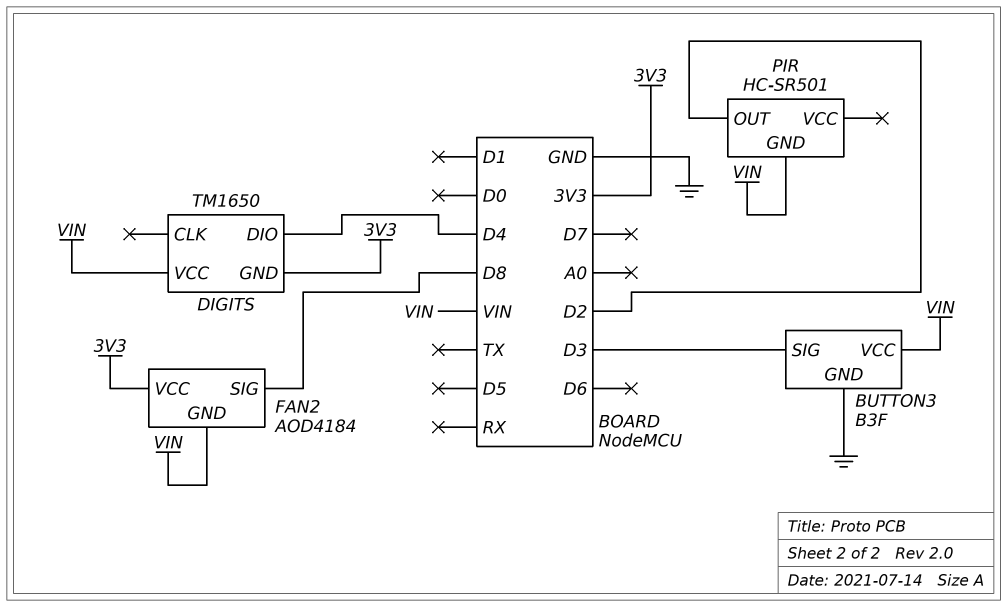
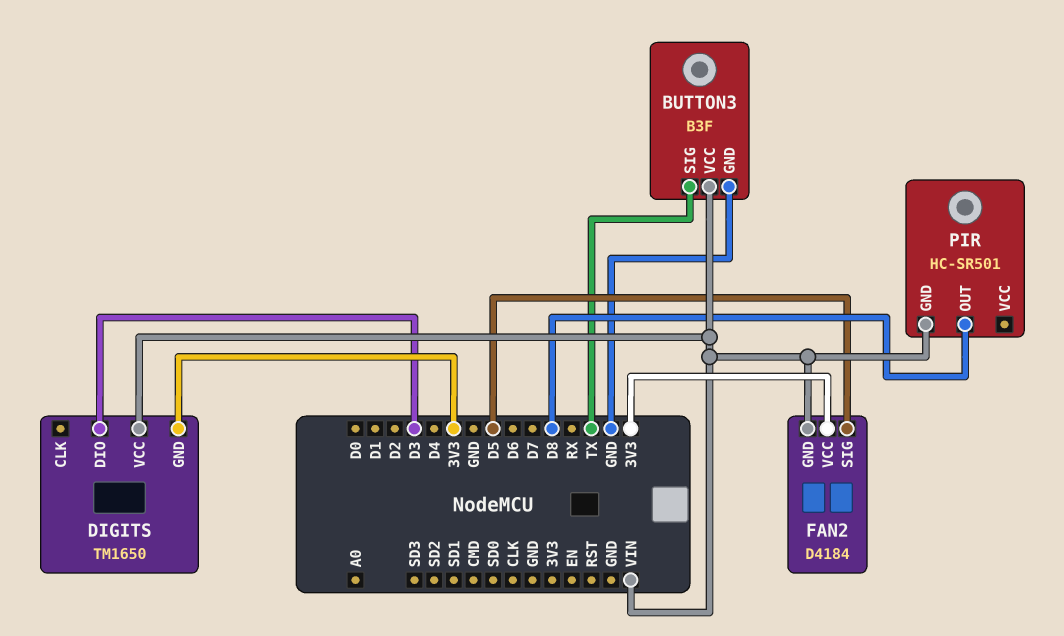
BUTTON3 pin SIG: D3 -> TX
DIGITS pin DIO: D4 -> D3
FAN2: AOD4184 -> D4184
FAN2 pin SIG: D8 -> D5
PIR pin OUT: D2 -> D8

